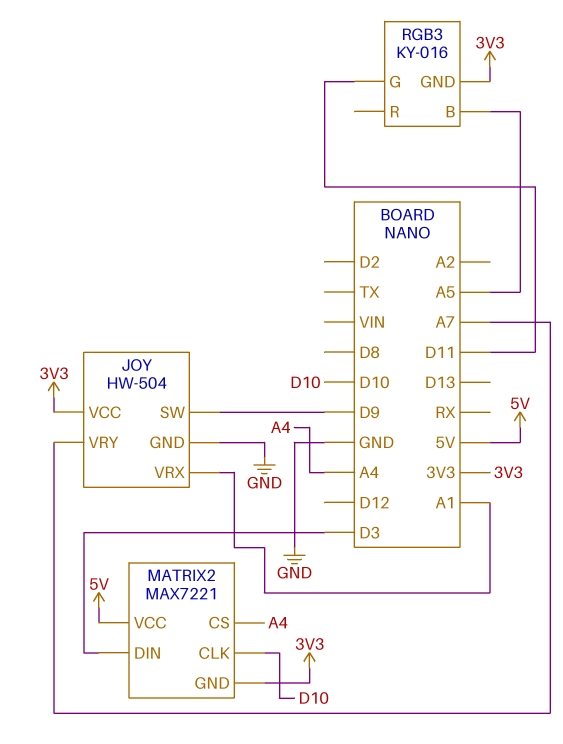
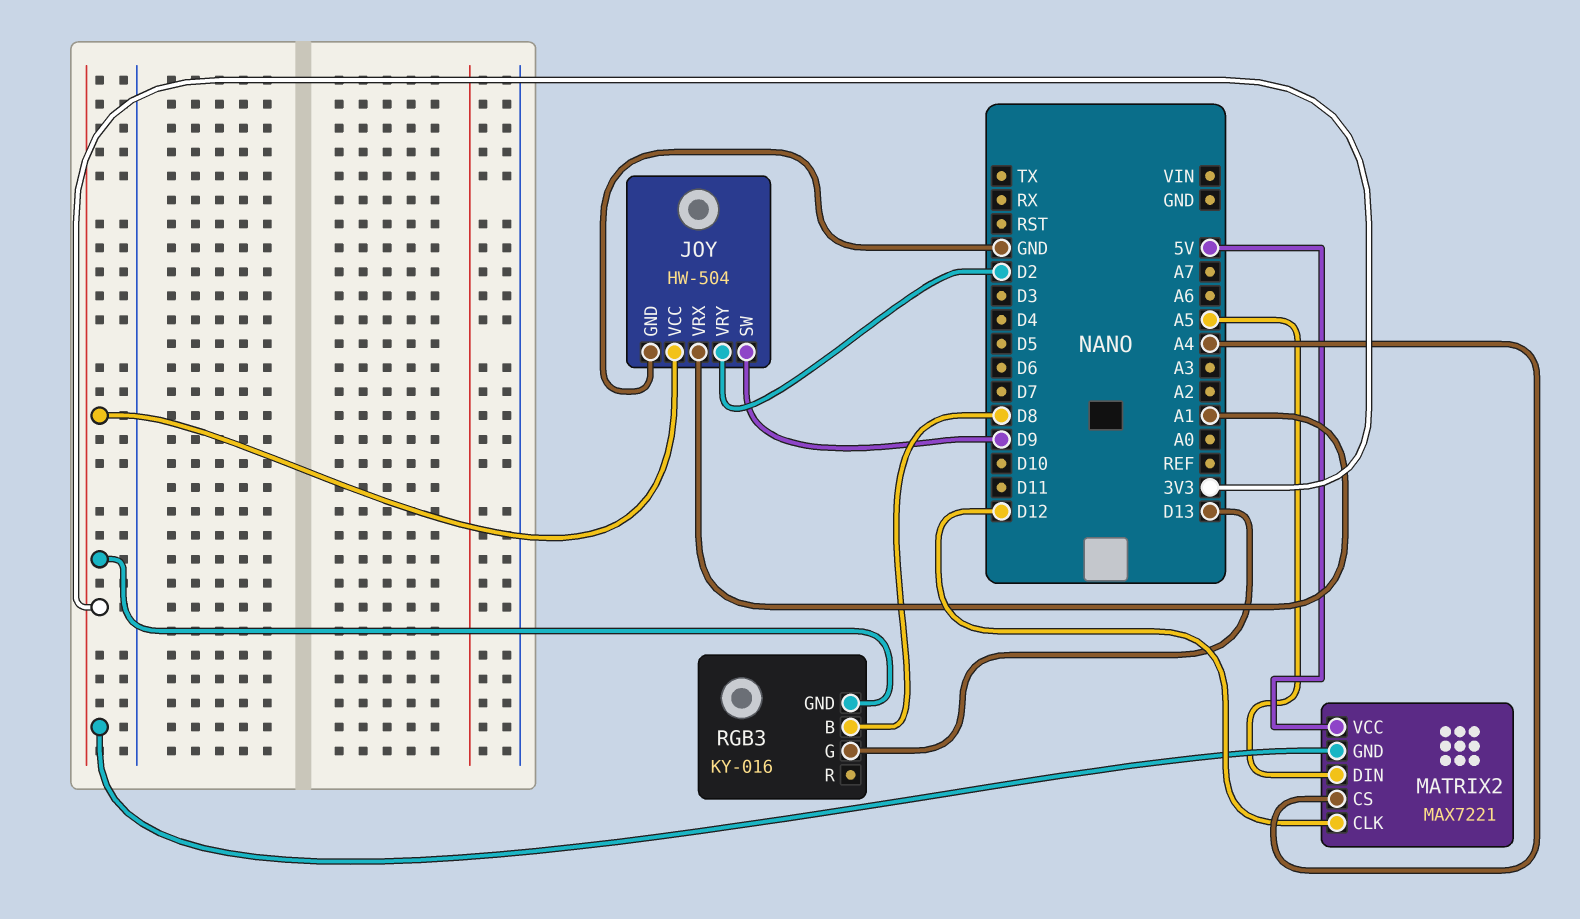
JOY pin VRY: A7 -> D2
MATRIX2 pin CLK: D10 -> D12
MATRIX2 pin DIN: D3 -> A5
RGB3 pin B: A5 -> D8
RGB3 pin G: D11 -> D13

